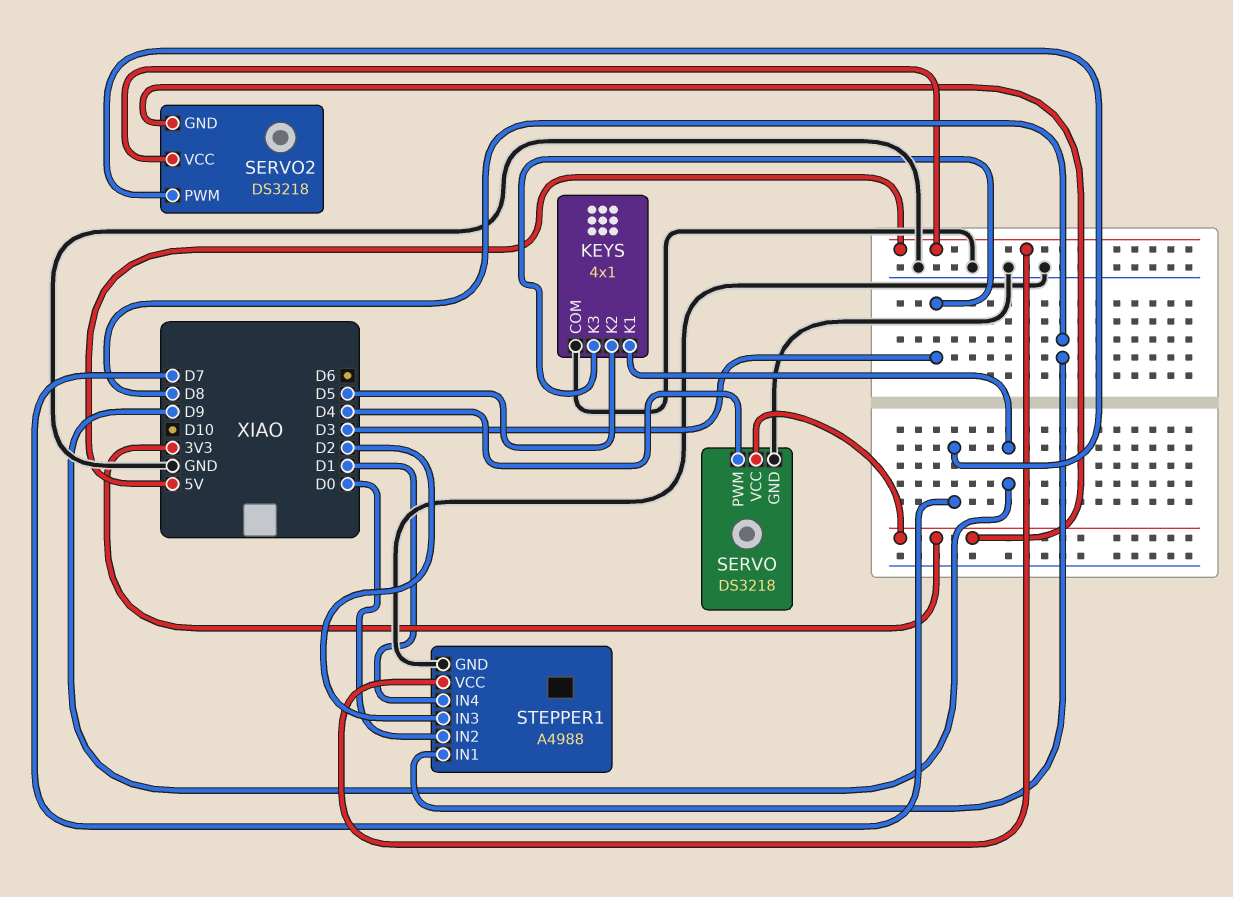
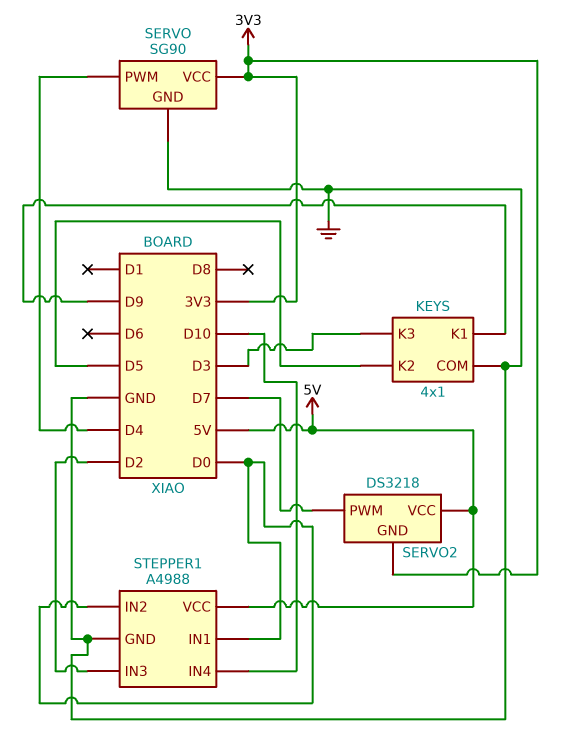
SERVO: DS3218 -> SG90
STEPPER1 pin IN1: D8 -> D0
STEPPER1 pin IN4: D1 -> D10

